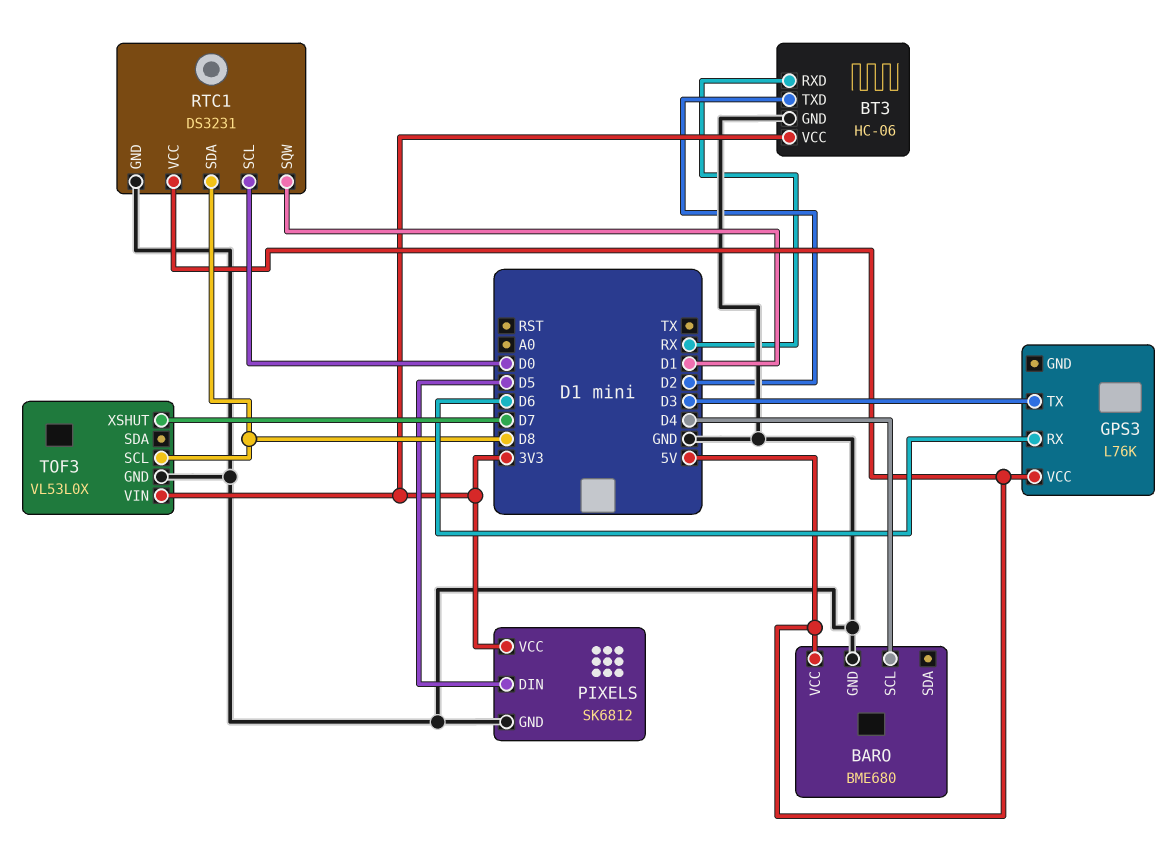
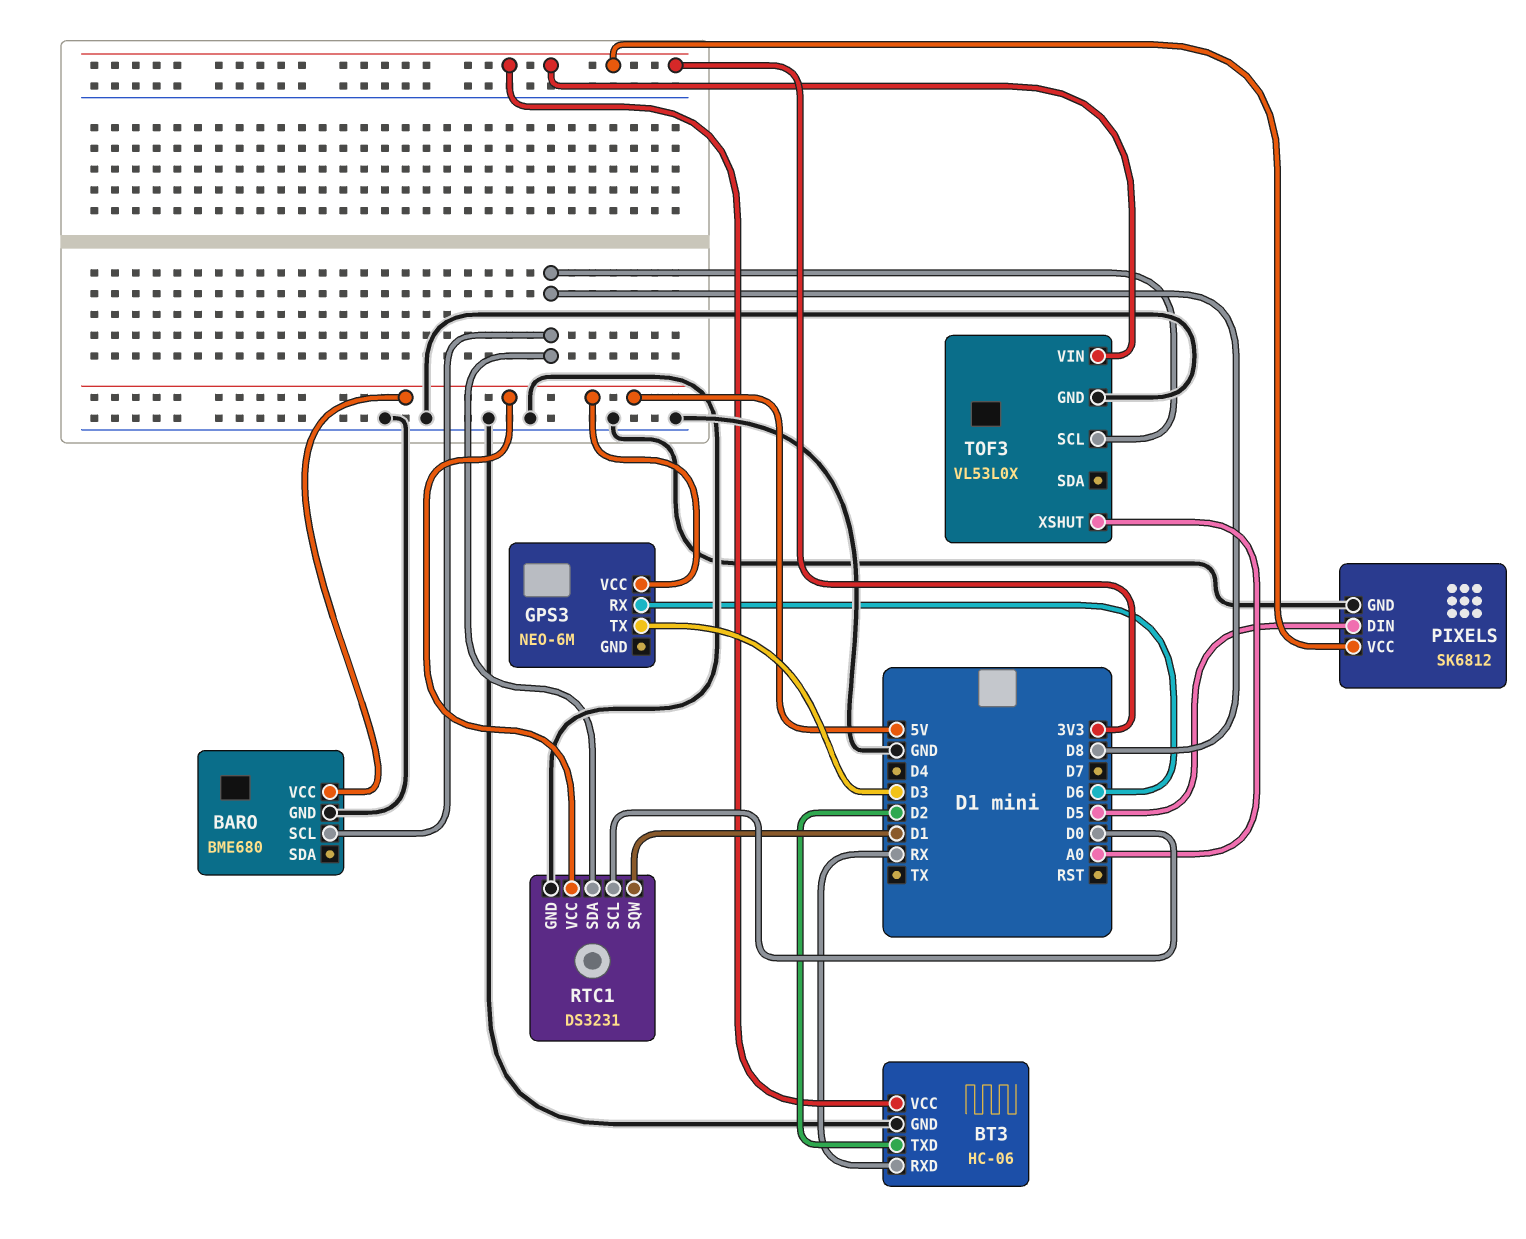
BARO pin SCL: D4 -> D8
GPS3: L76K -> NEO-6M
TOF3 pin XSHUT: D7 -> A0

